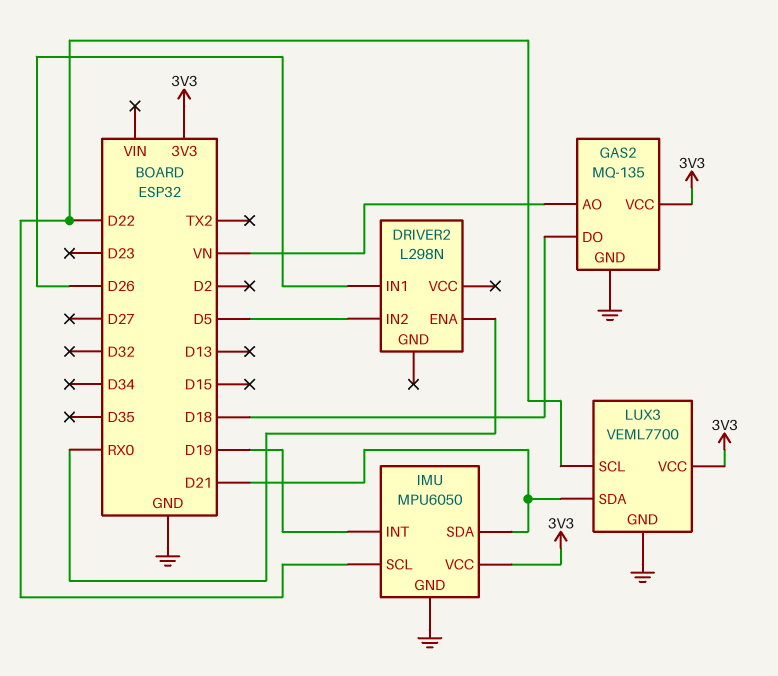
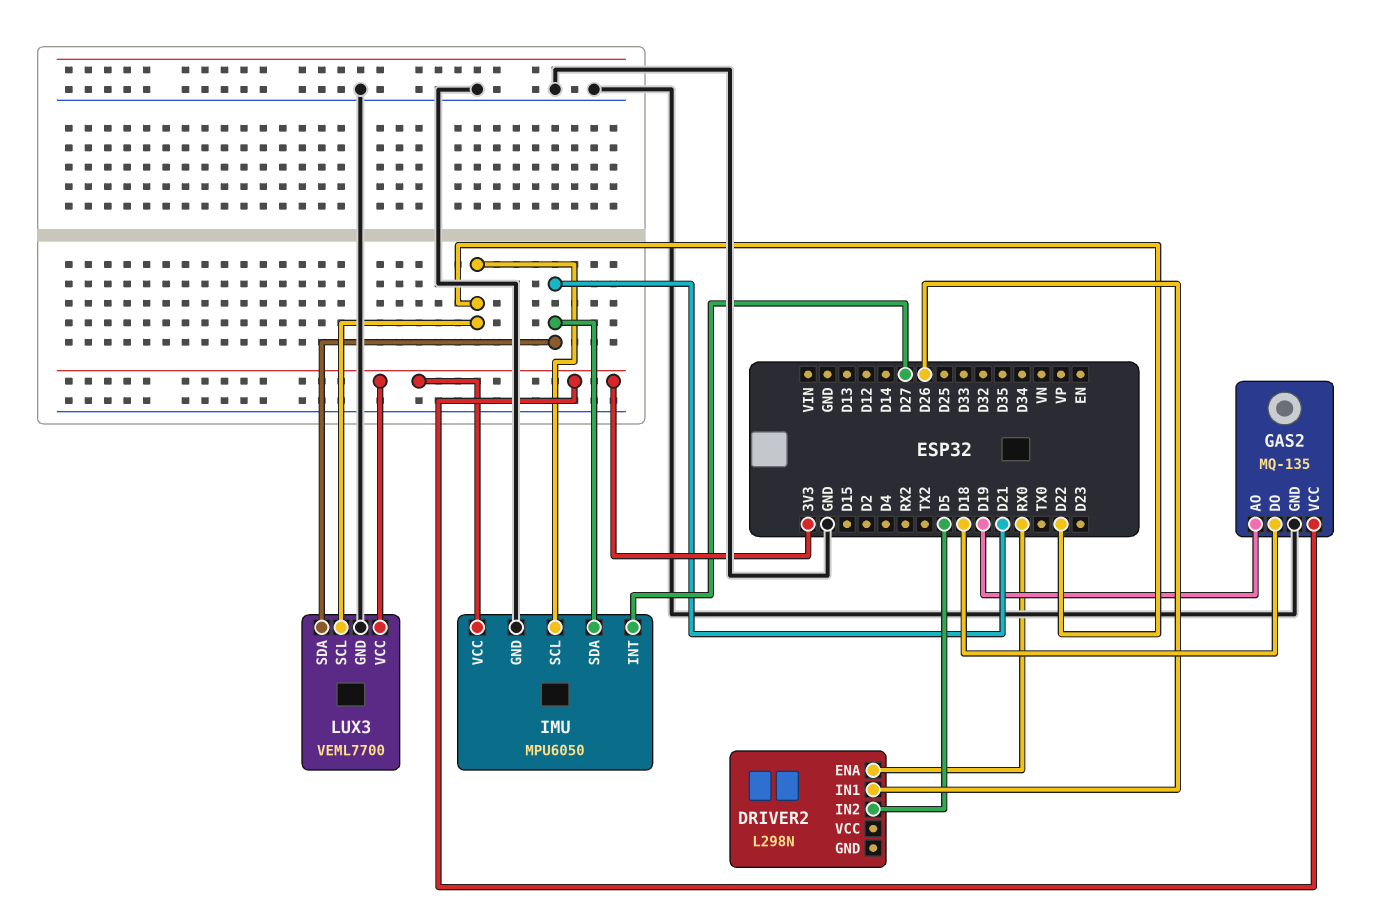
GAS2 pin AO: VN -> D19
IMU pin INT: D19 -> D27

